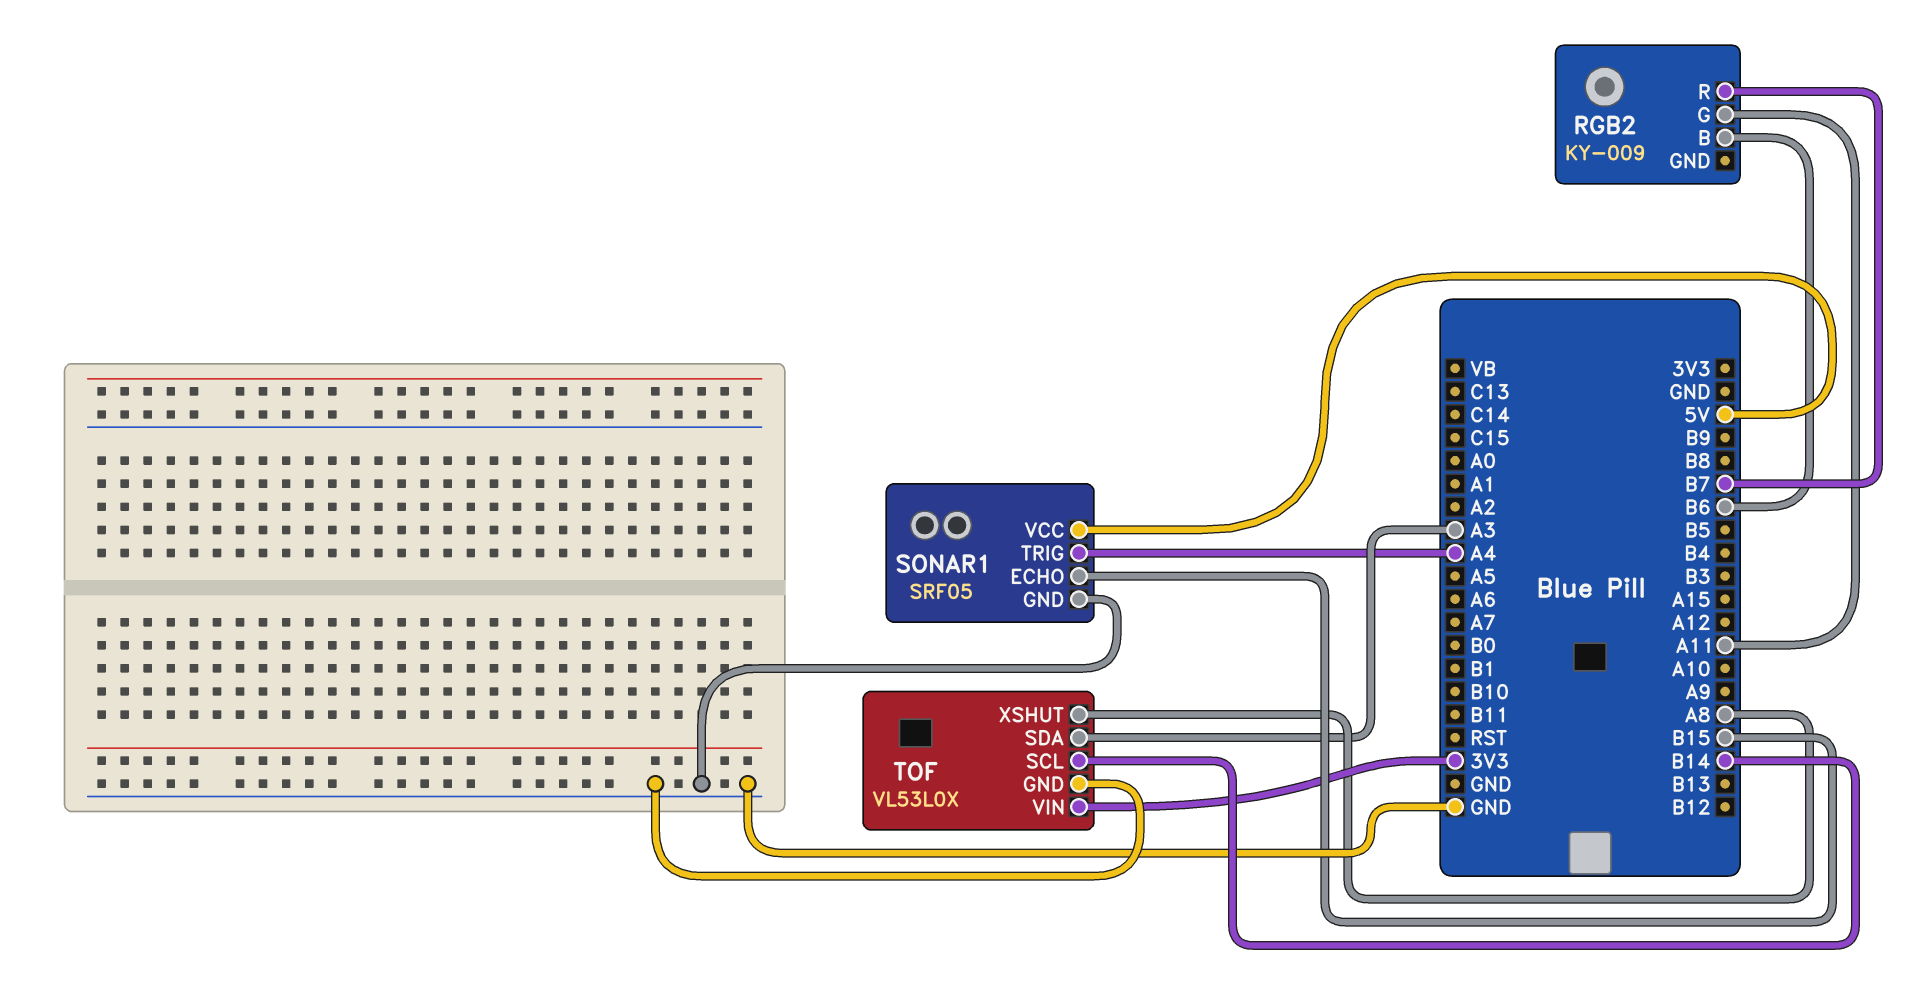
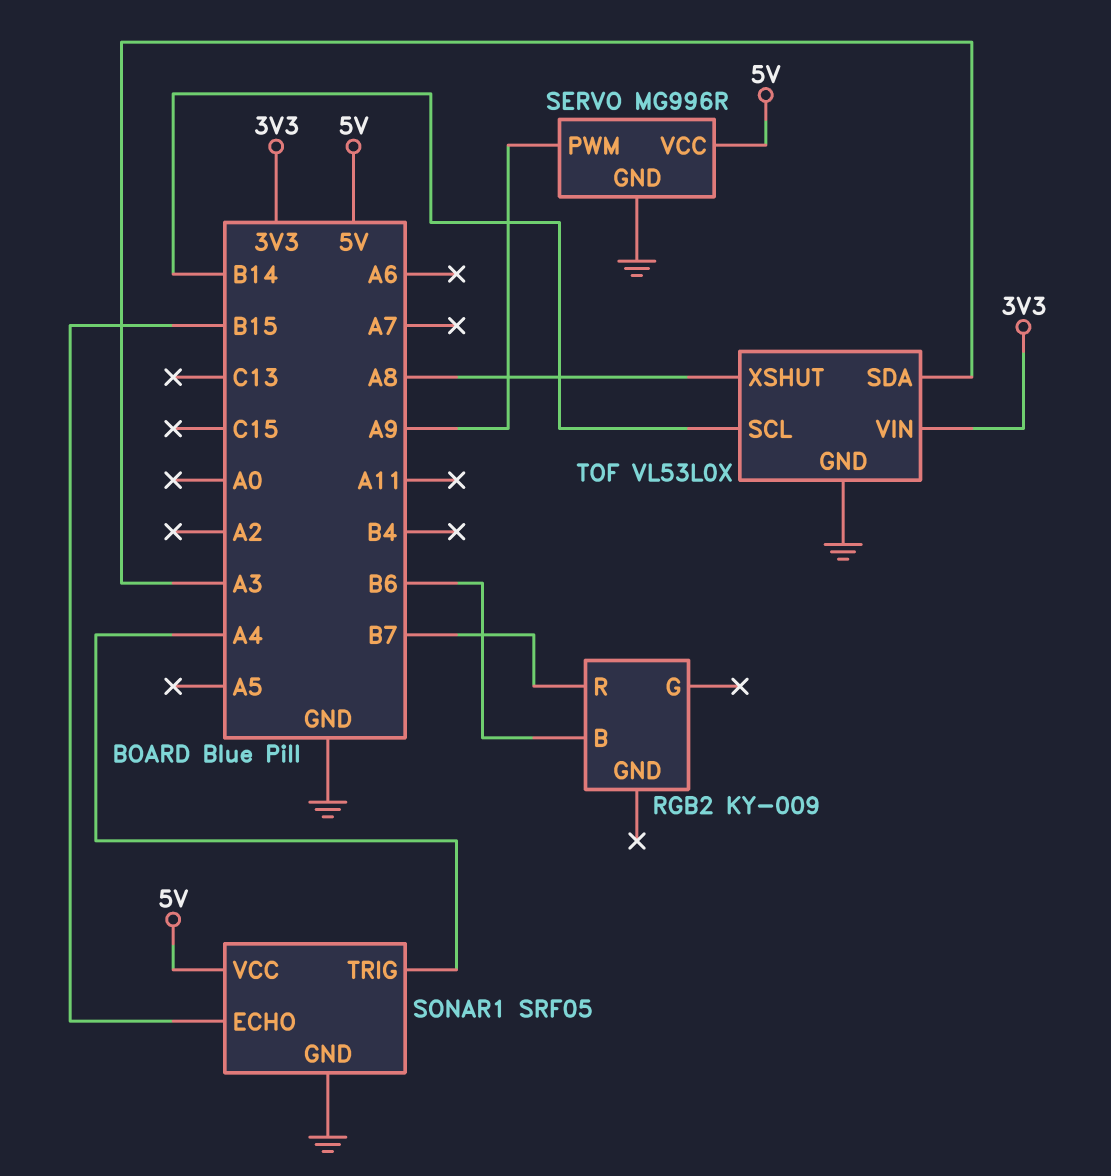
RGB2 pin G: A11 -> none
SERVO: none -> MG996R
SERVO pin GND: none -> GND
SERVO pin PWM: none -> A9
SERVO pin VCC: none -> 5V

